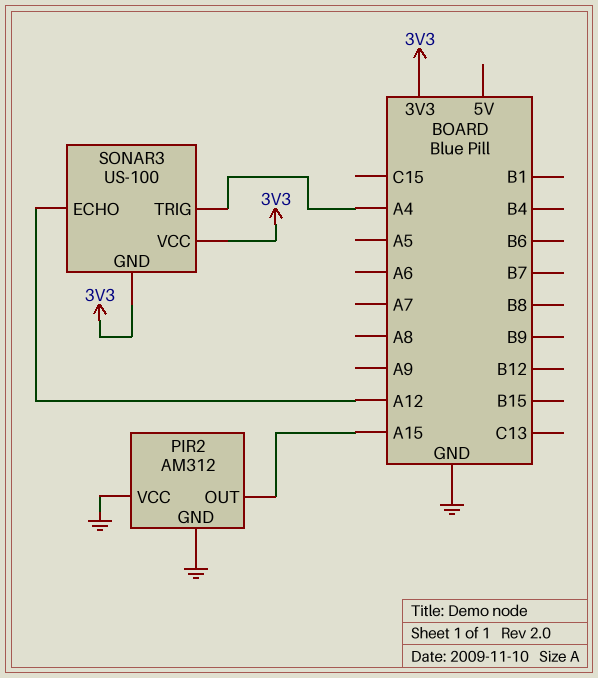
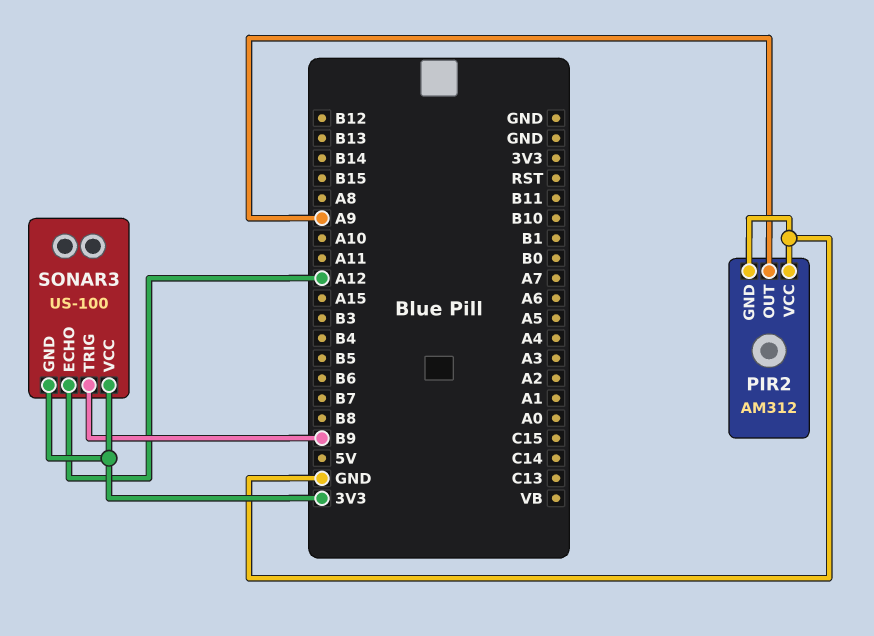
PIR2 pin OUT: A15 -> A9
SONAR3 pin TRIG: A4 -> B9

